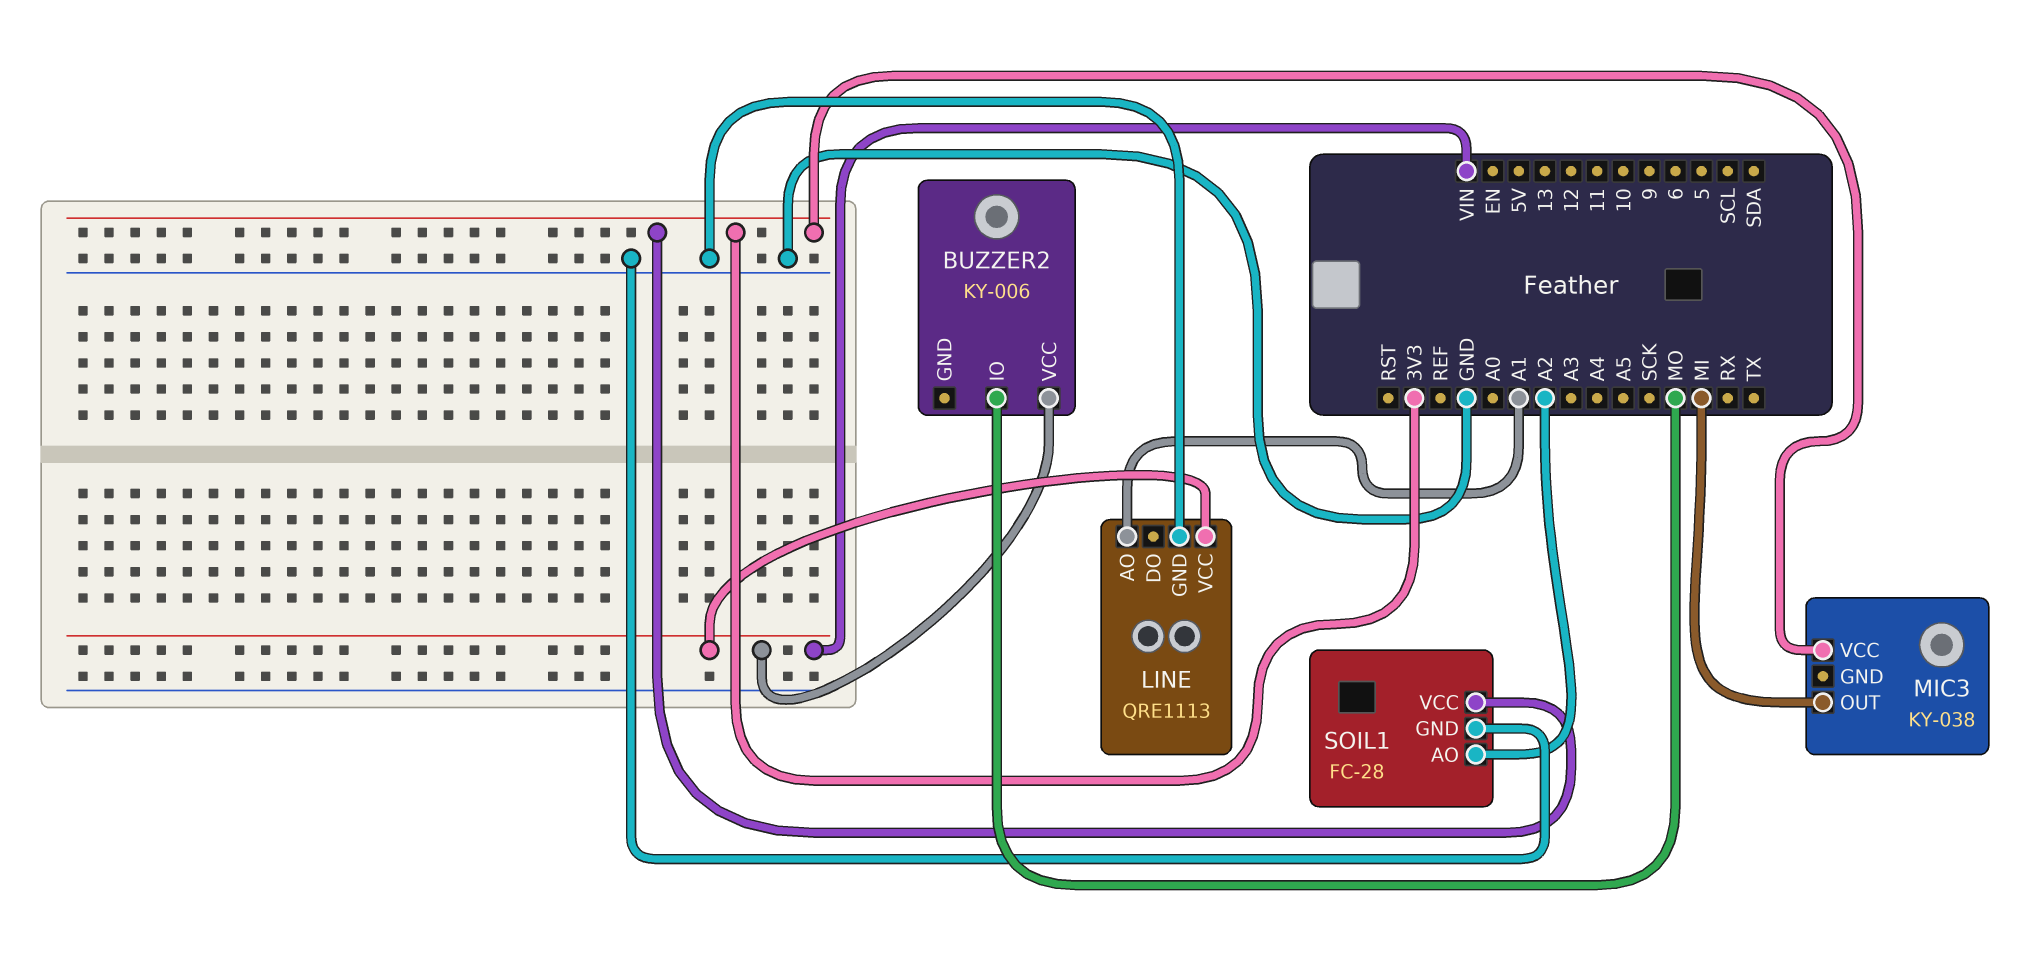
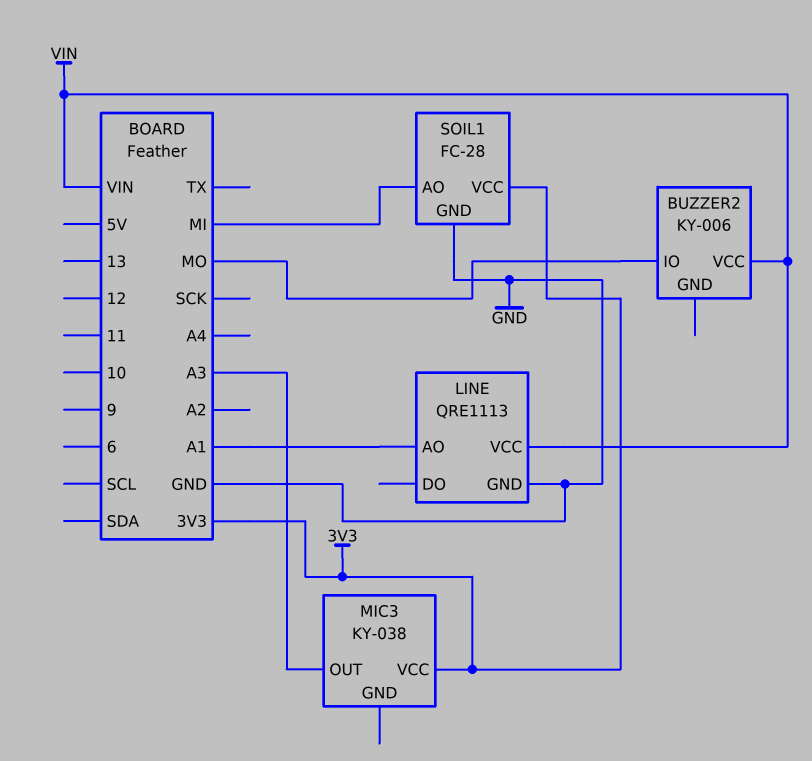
MIC3 pin OUT: MI -> A3
SOIL1 pin AO: A2 -> MI

